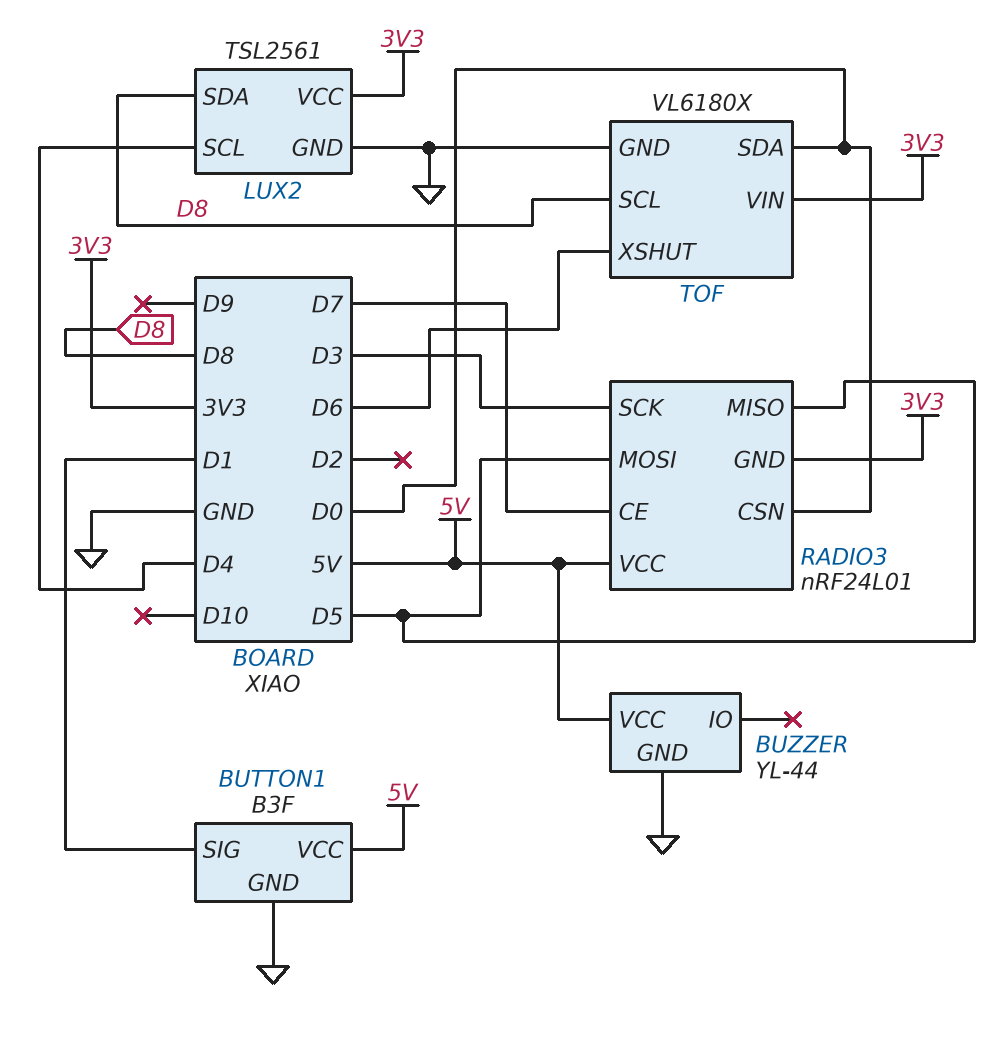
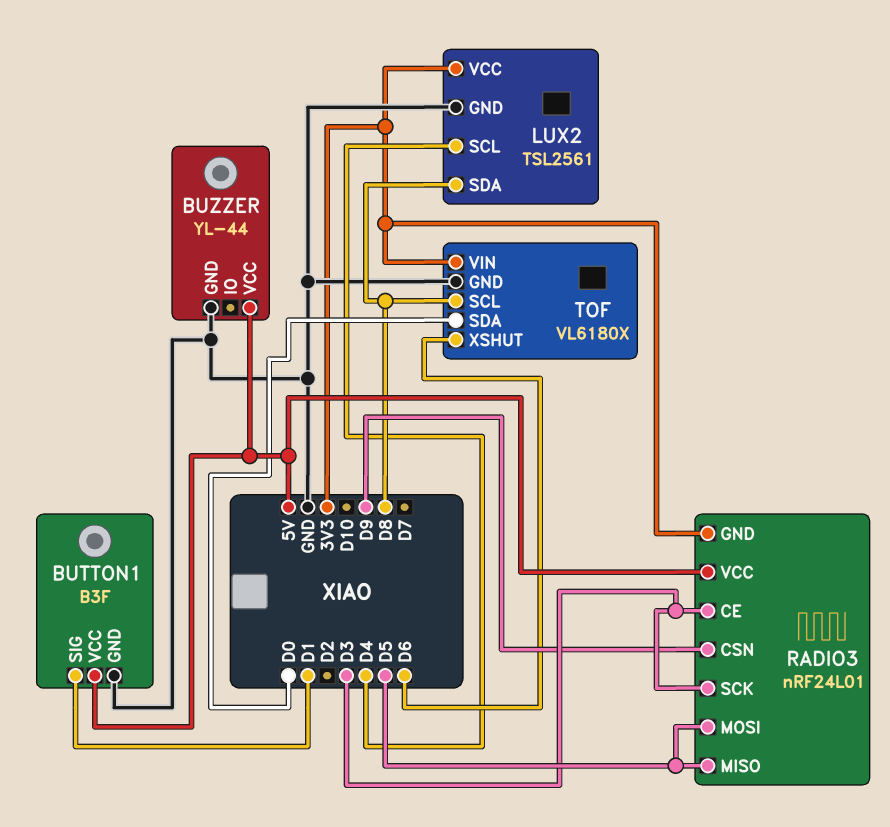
RADIO3 pin CE: D7 -> D3
RADIO3 pin CSN: D0 -> D9

